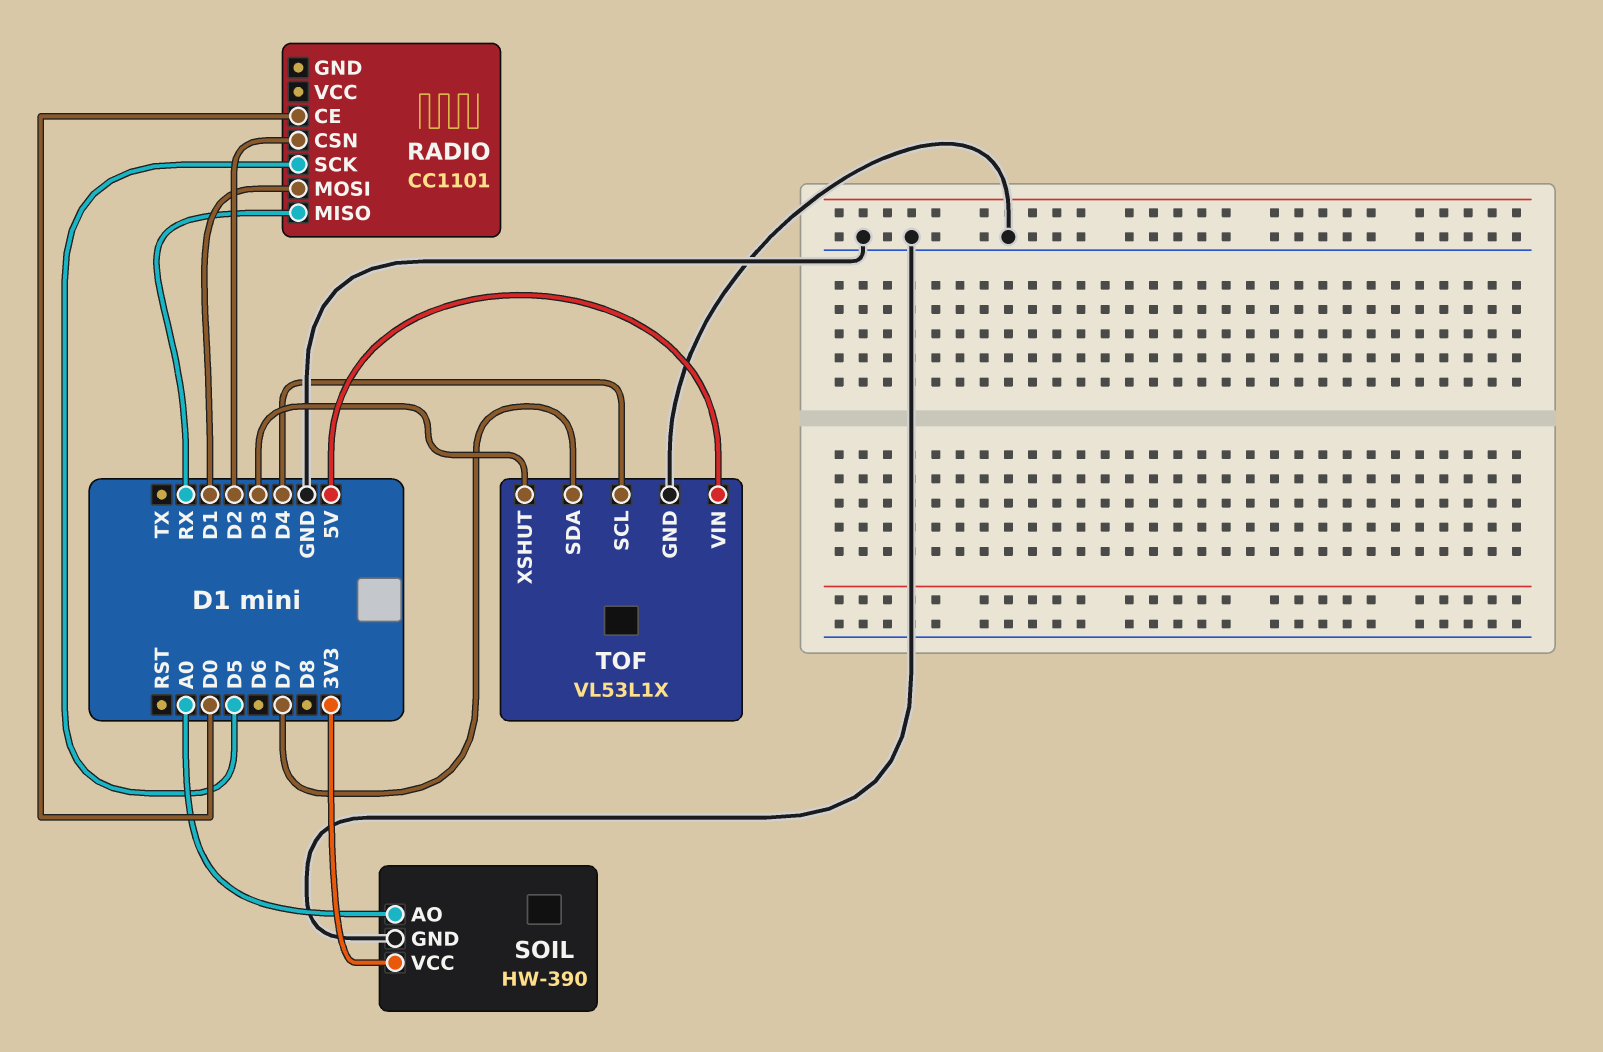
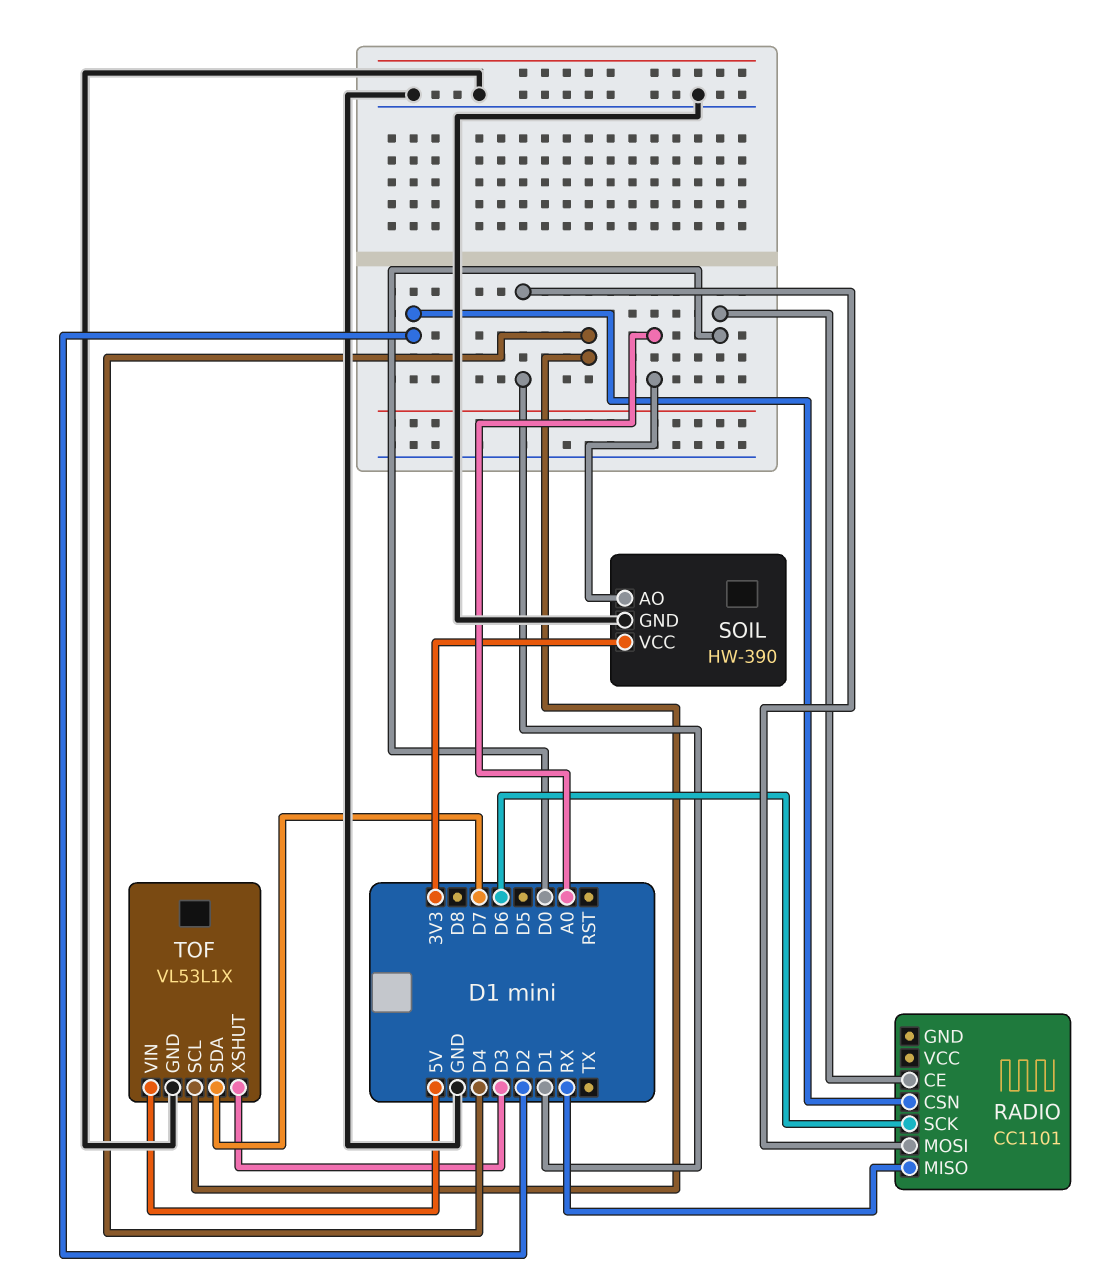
RADIO pin SCK: D5 -> D6

